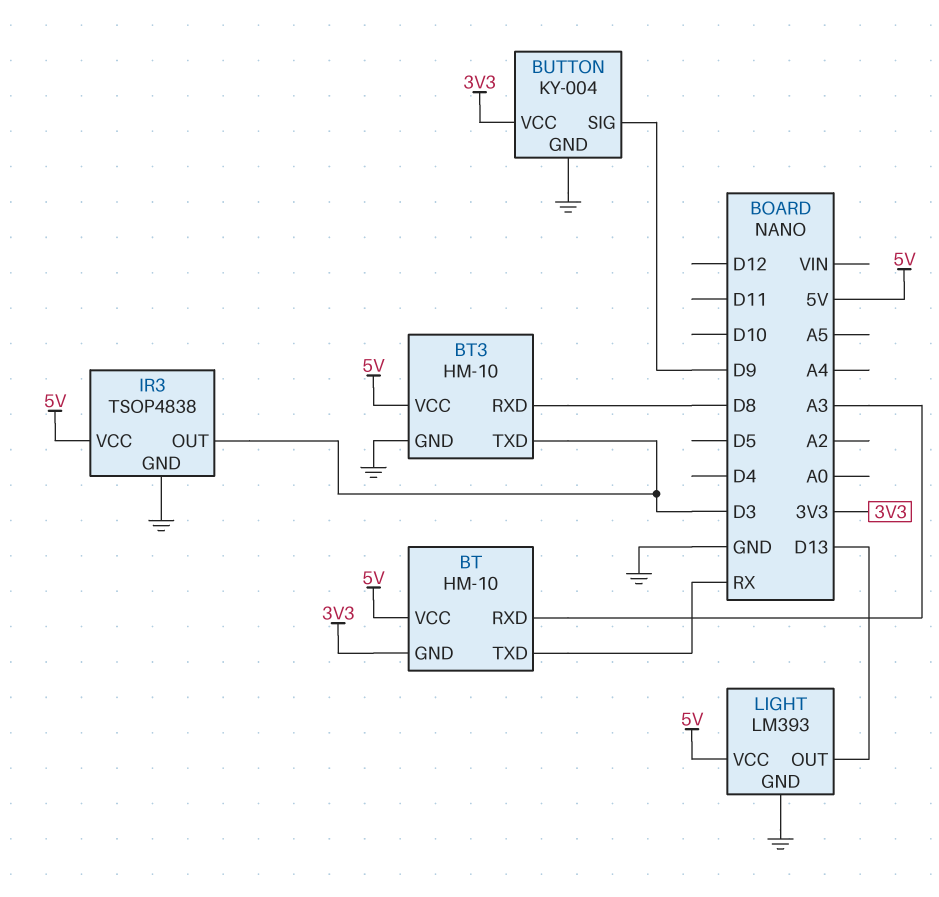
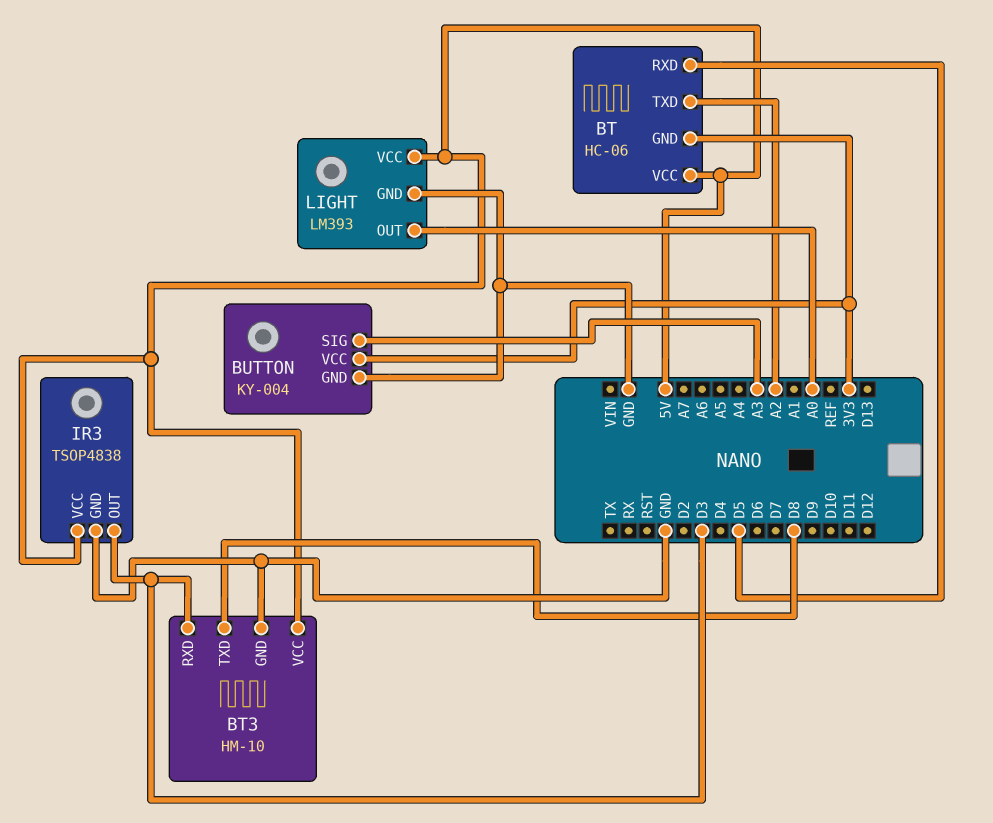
BT: HM-10 -> HC-06
BT pin RXD: A3 -> D5
BT pin TXD: RX -> A2
BT3 pin RXD: D8 -> D3
BT3 pin TXD: D3 -> D8
BUTTON pin SIG: D9 -> A3
LIGHT pin OUT: D13 -> A0

